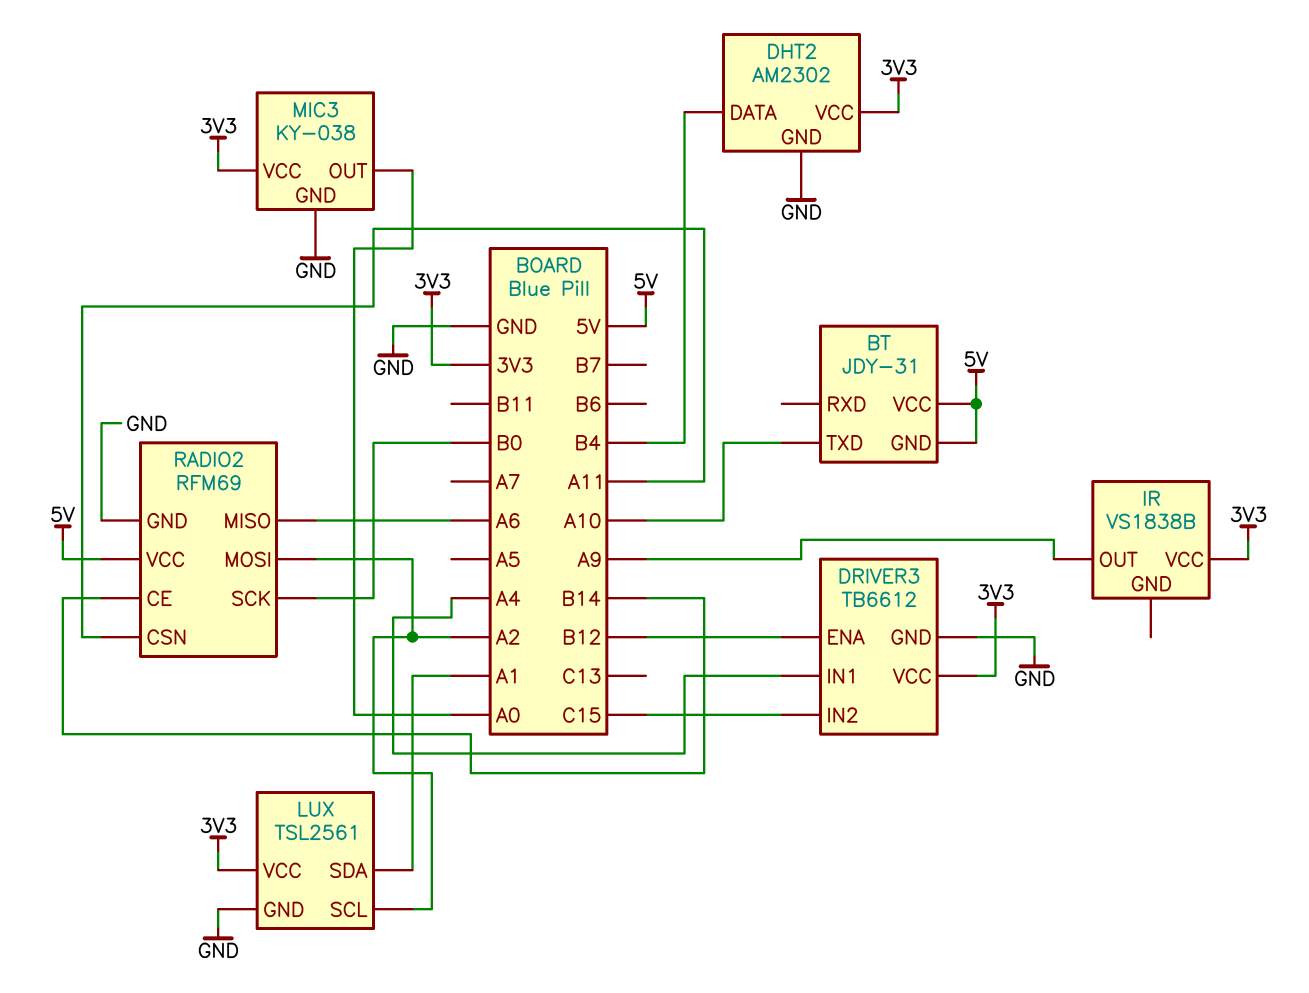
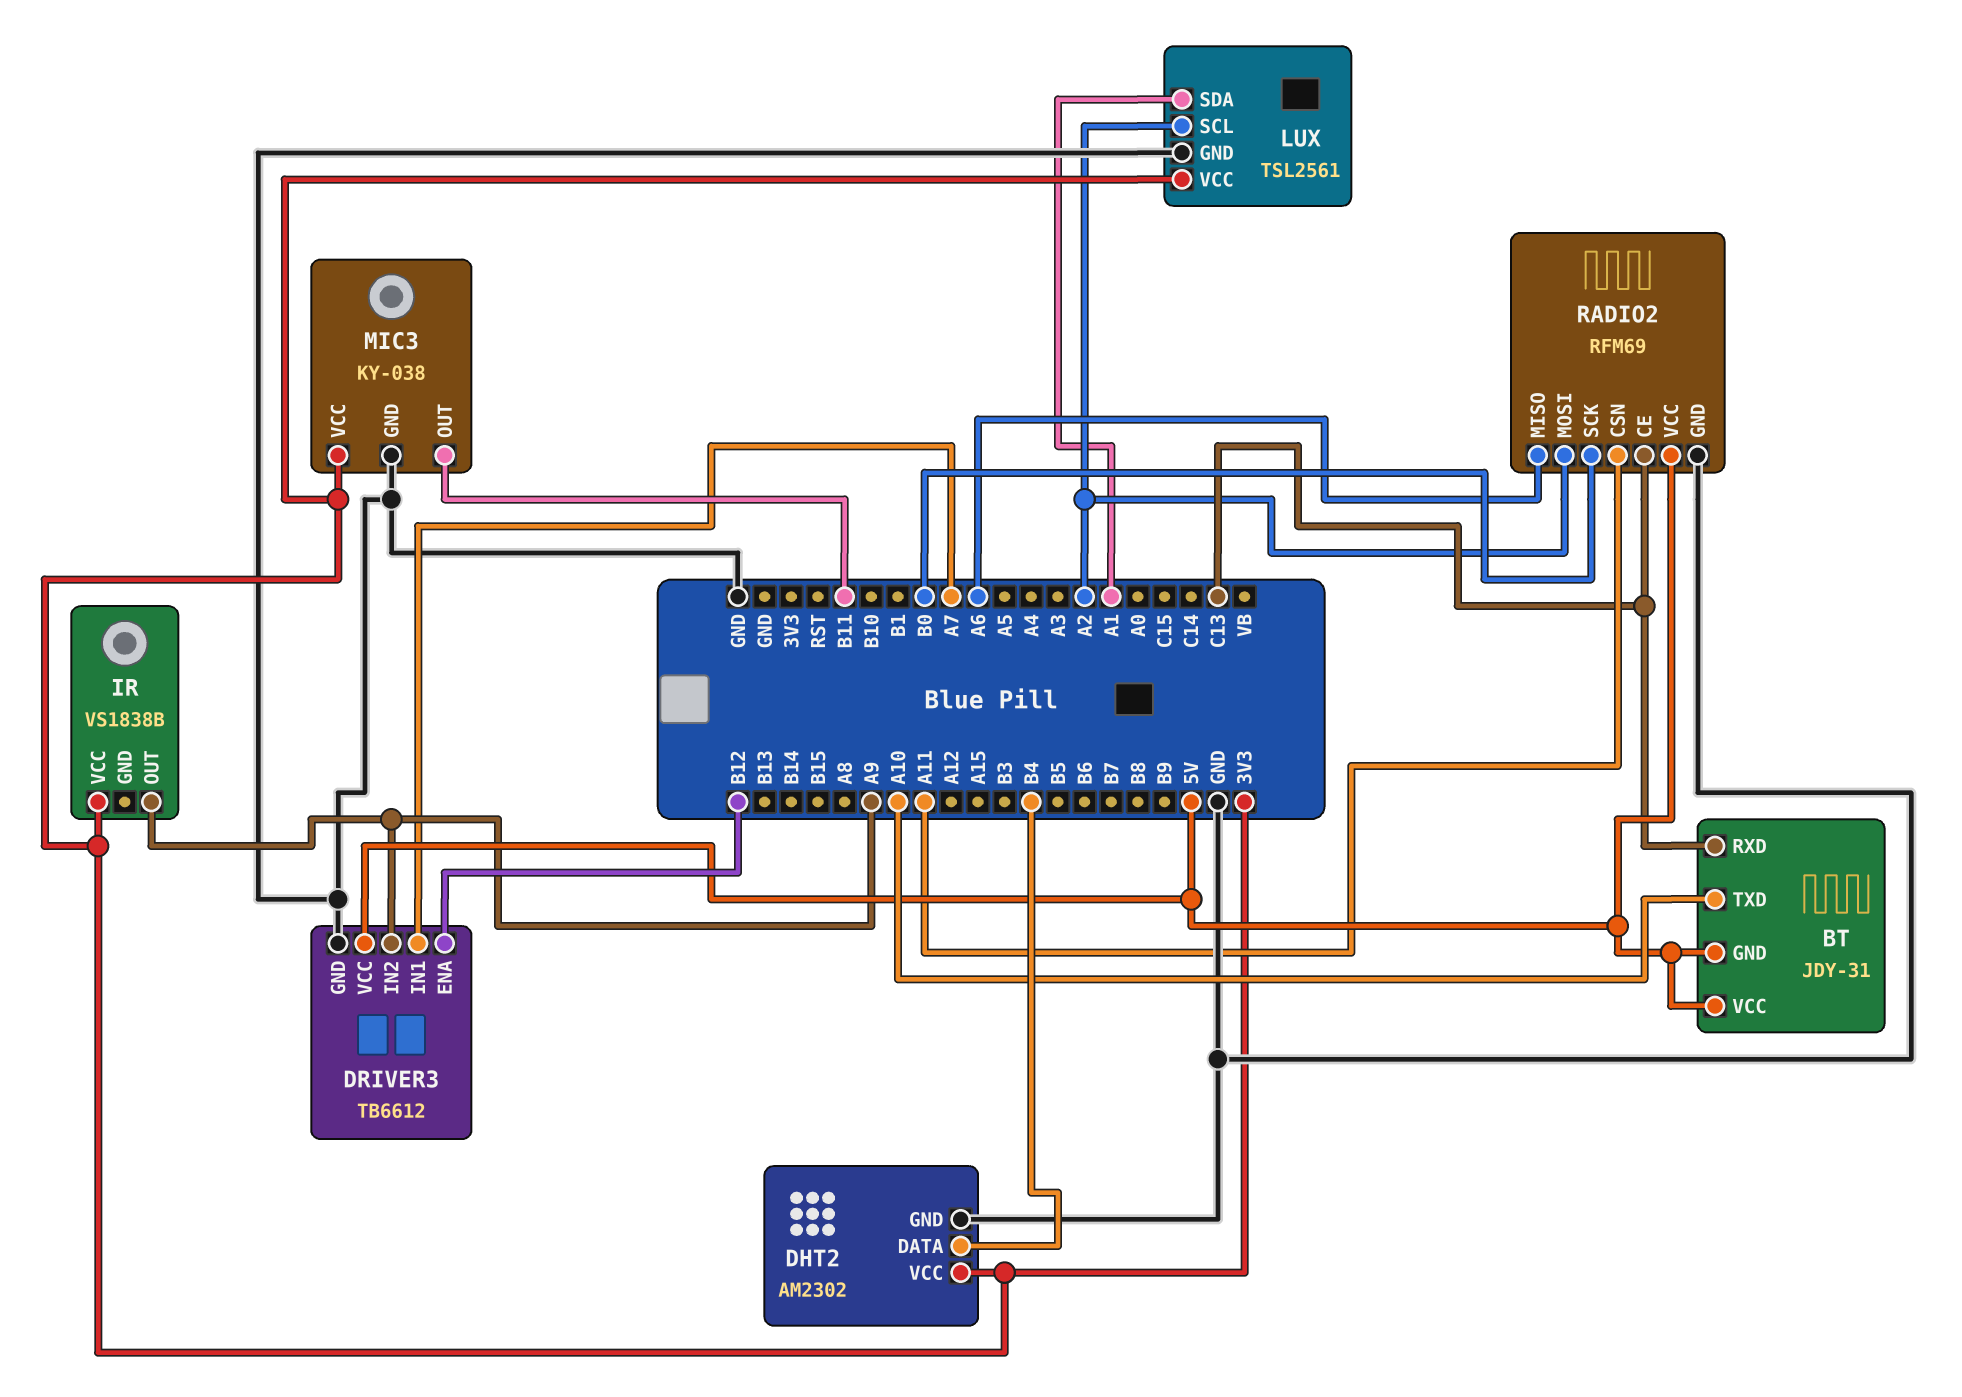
BT pin RXD: none -> C13
DRIVER3 pin IN1: A4 -> A7
DRIVER3 pin IN2: C15 -> A9
DRIVER3 pin VCC: 3V3 -> 5V
MIC3 pin OUT: A0 -> B11
RADIO2 pin CE: B14 -> C13

